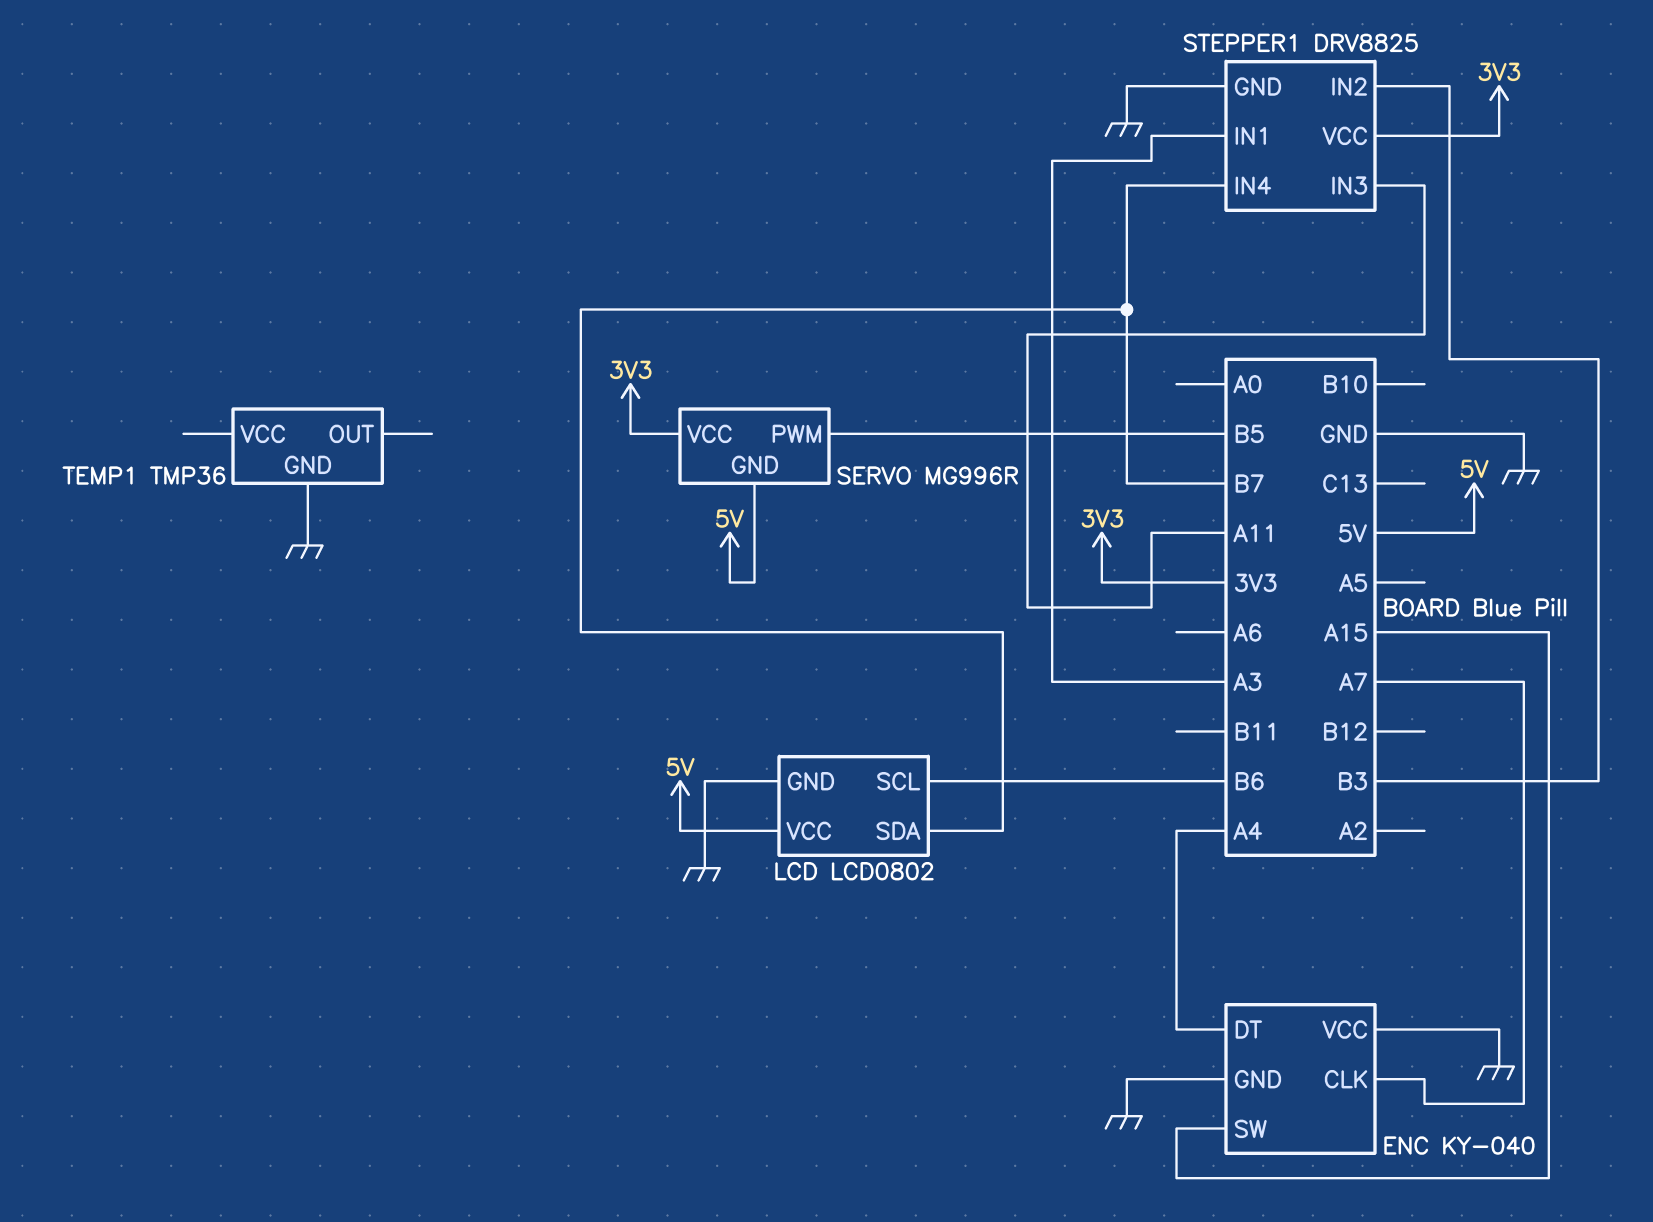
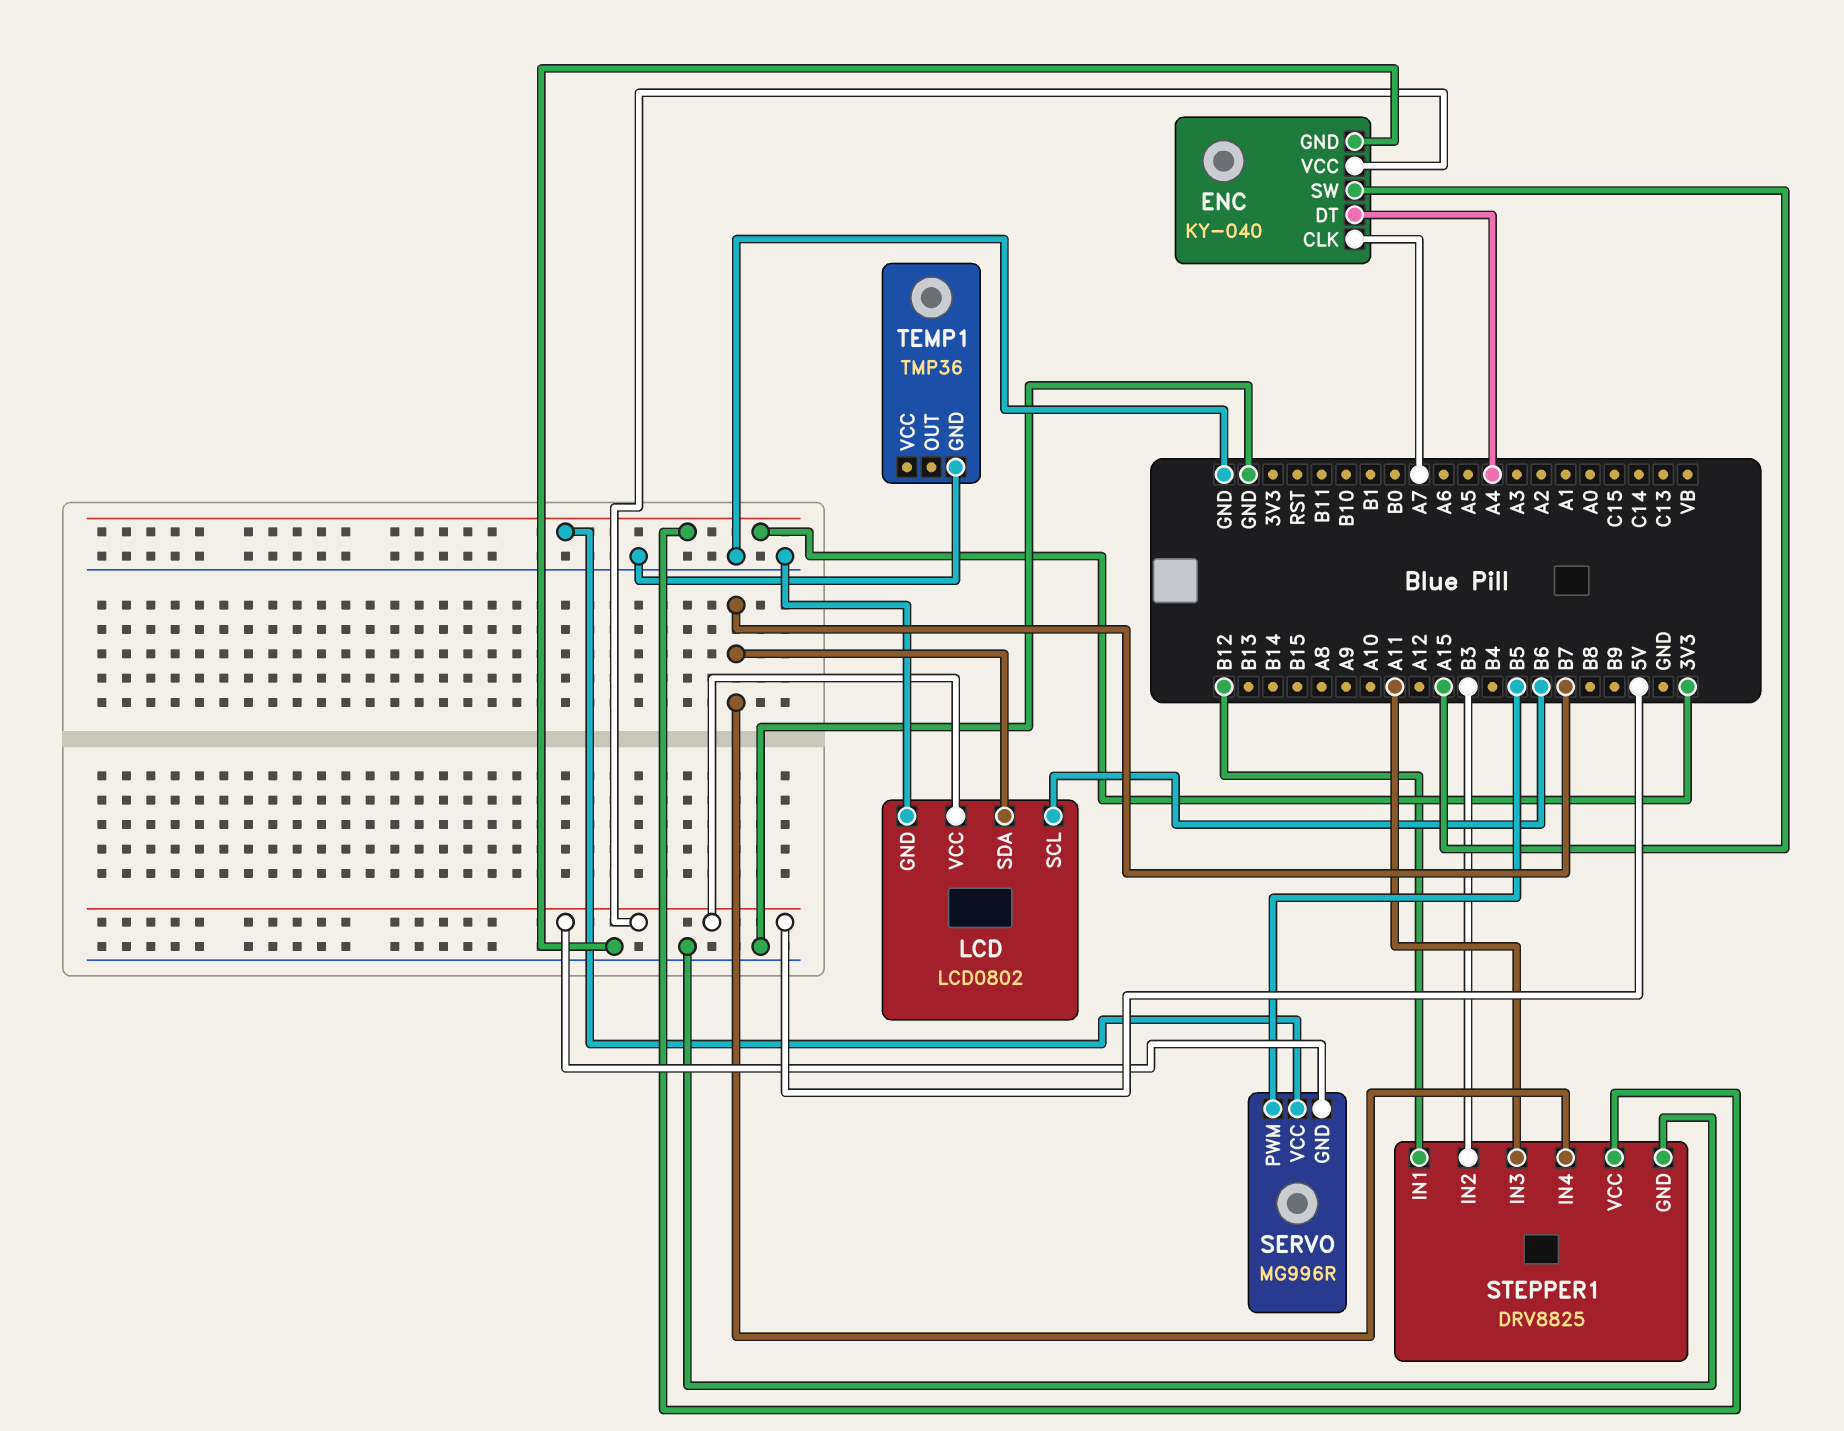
ENC pin VCC: GND -> 5V
STEPPER1 pin IN1: A3 -> B12

